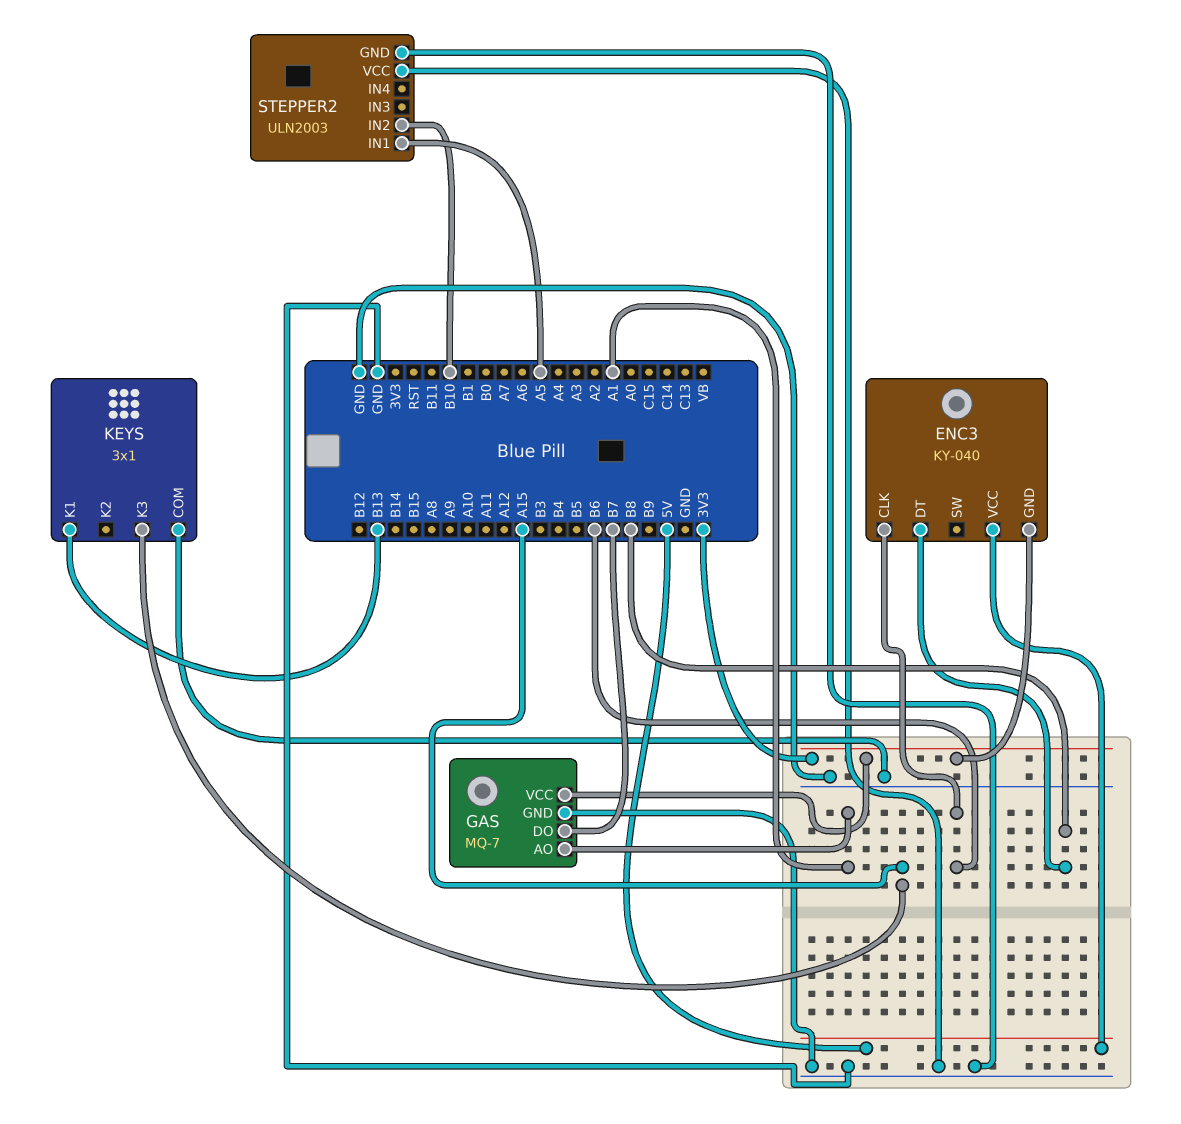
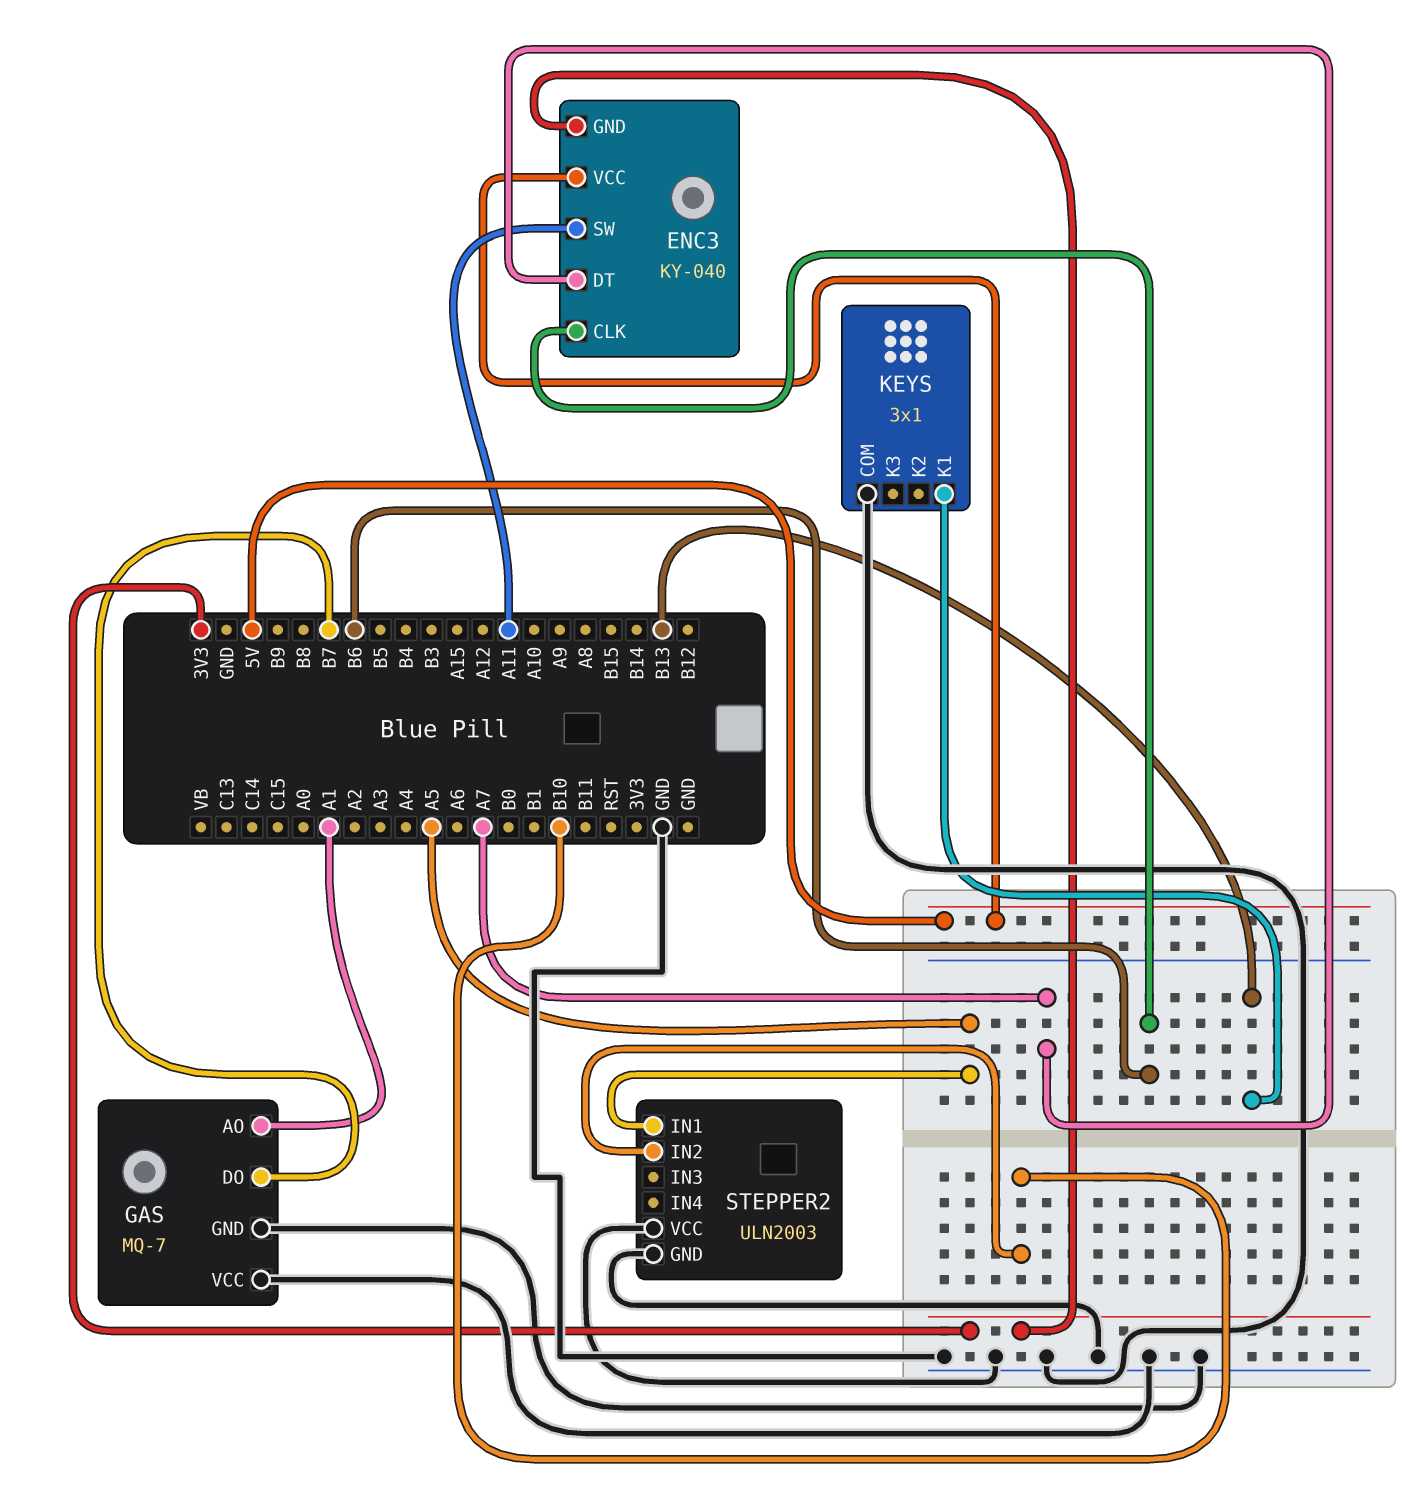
ENC3 pin DT: B8 -> A7
ENC3 pin SW: none -> A11
GAS pin VCC: 3V3 -> GND
KEYS pin K3: A15 -> none

